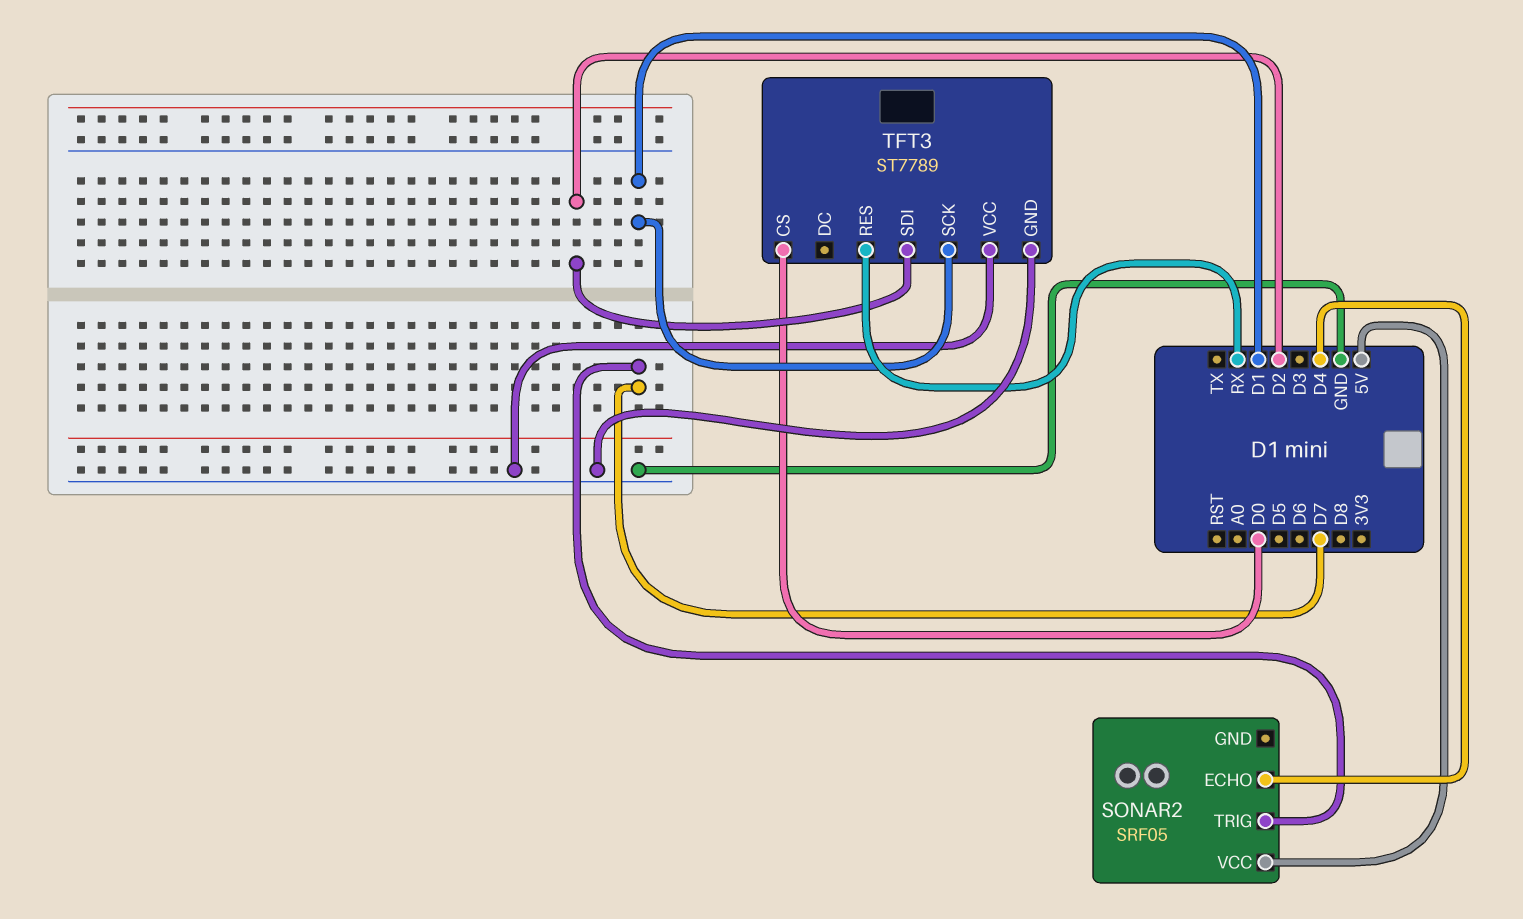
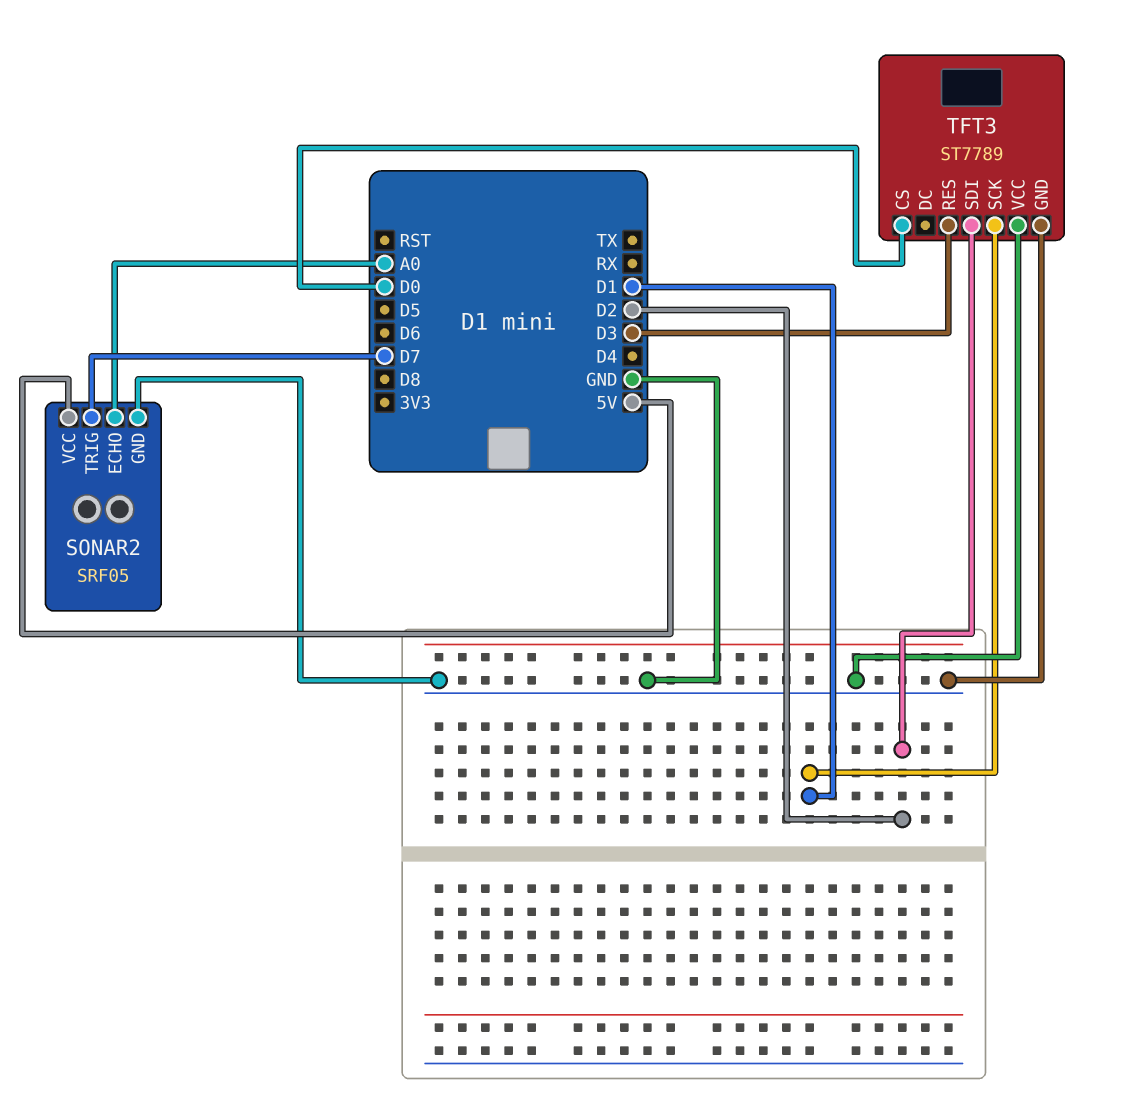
SONAR2 pin ECHO: D4 -> A0
SONAR2 pin GND: none -> GND
TFT3 pin RES: RX -> D3

